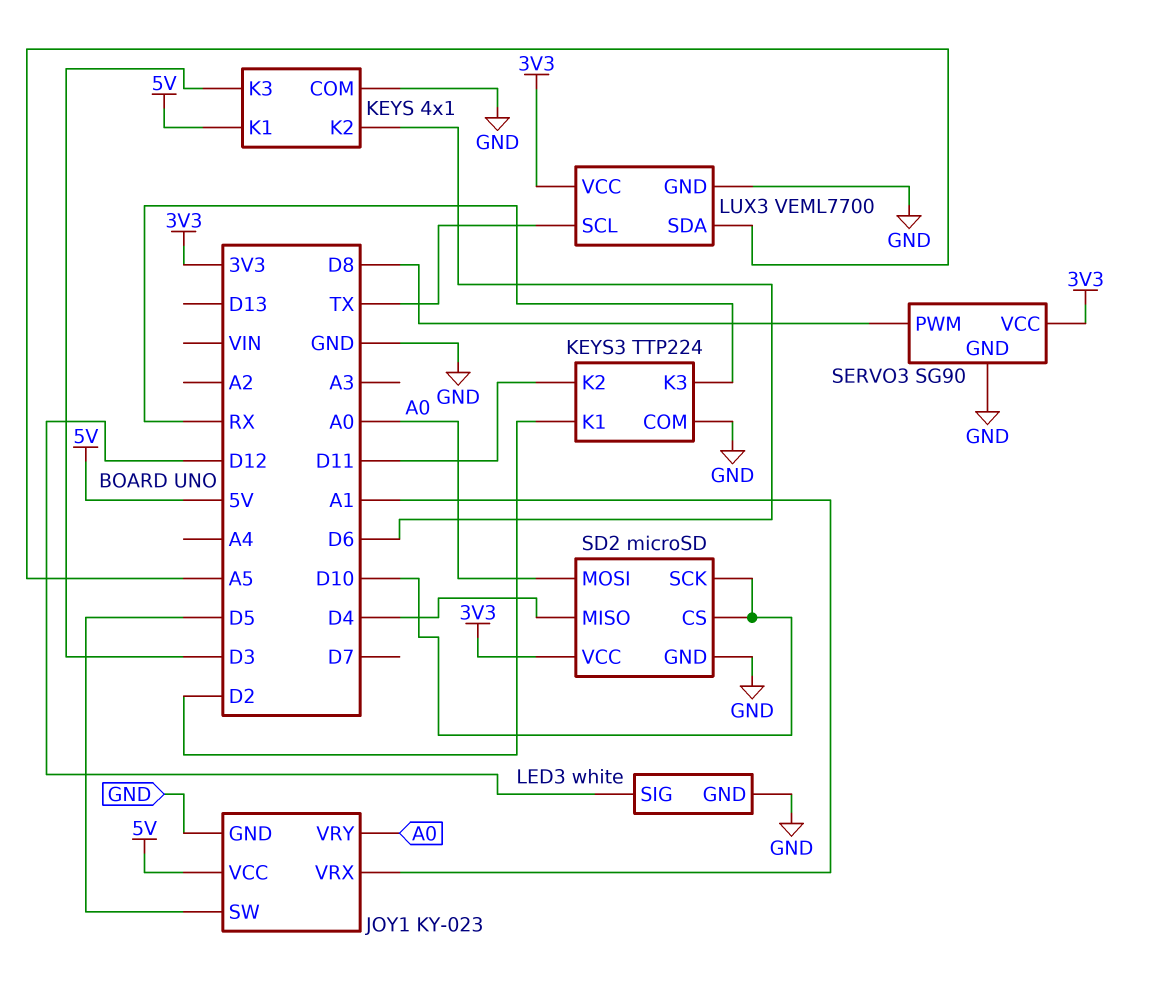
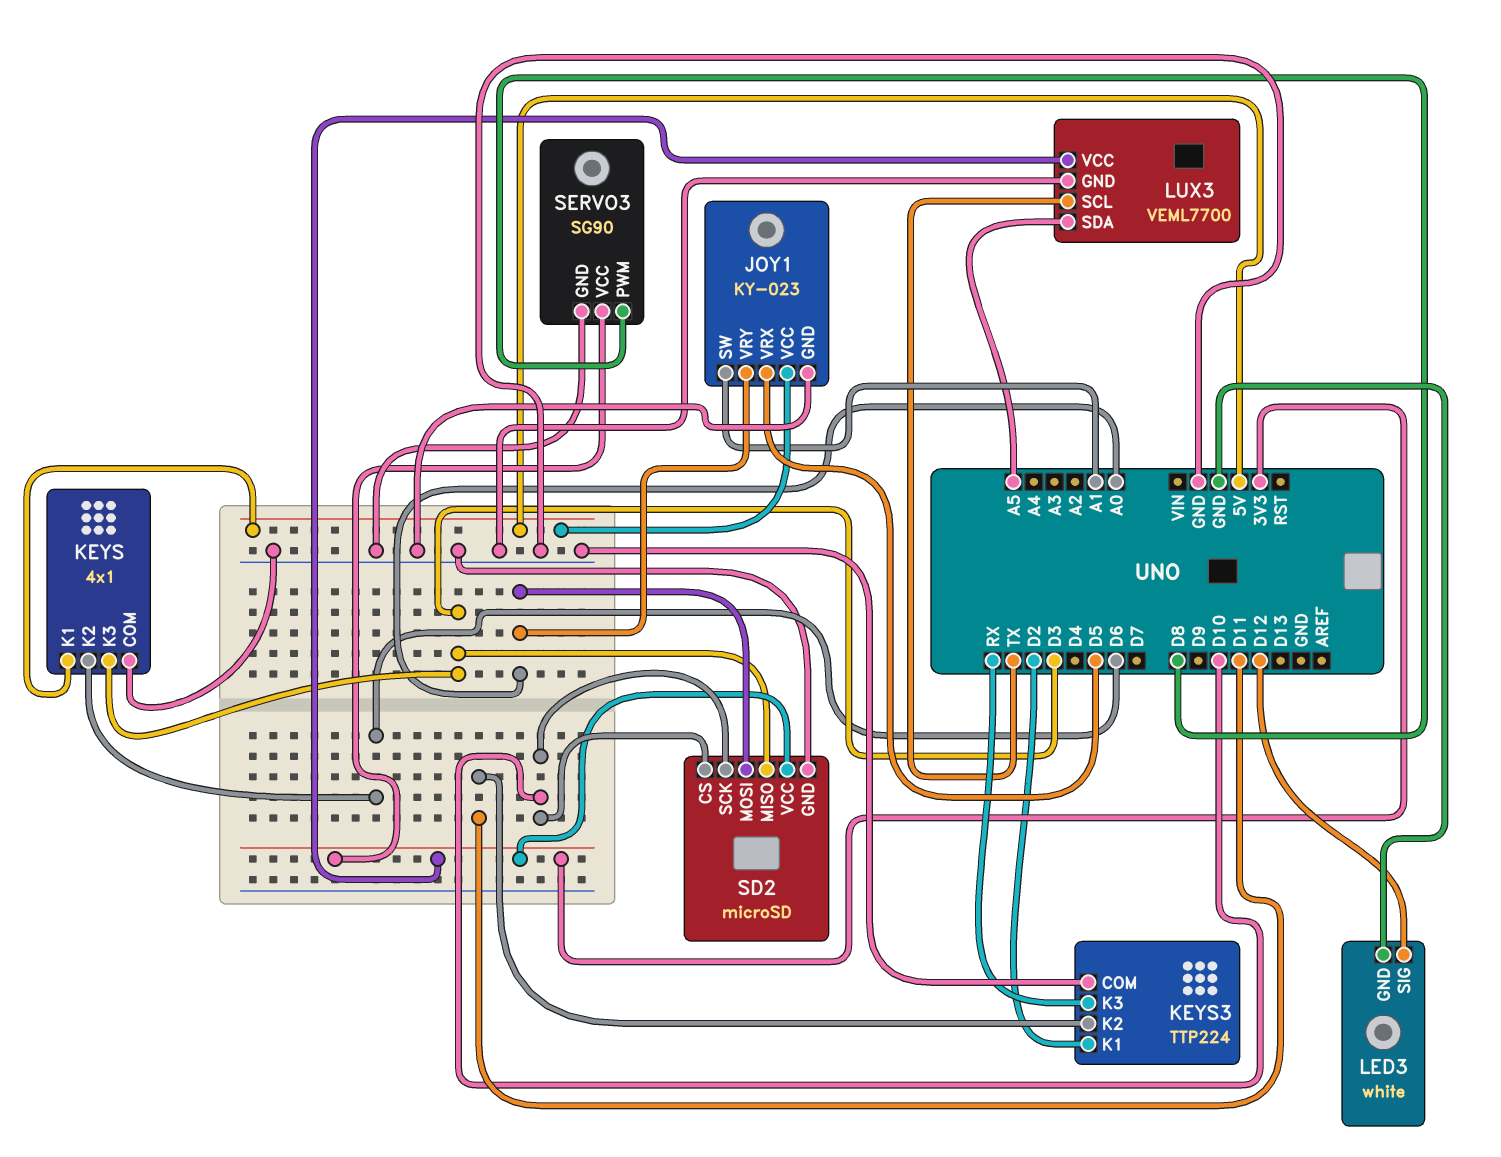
JOY1 pin SW: D5 -> A1
JOY1 pin VRX: A1 -> D5
SD2 pin MISO: D4 -> D3

